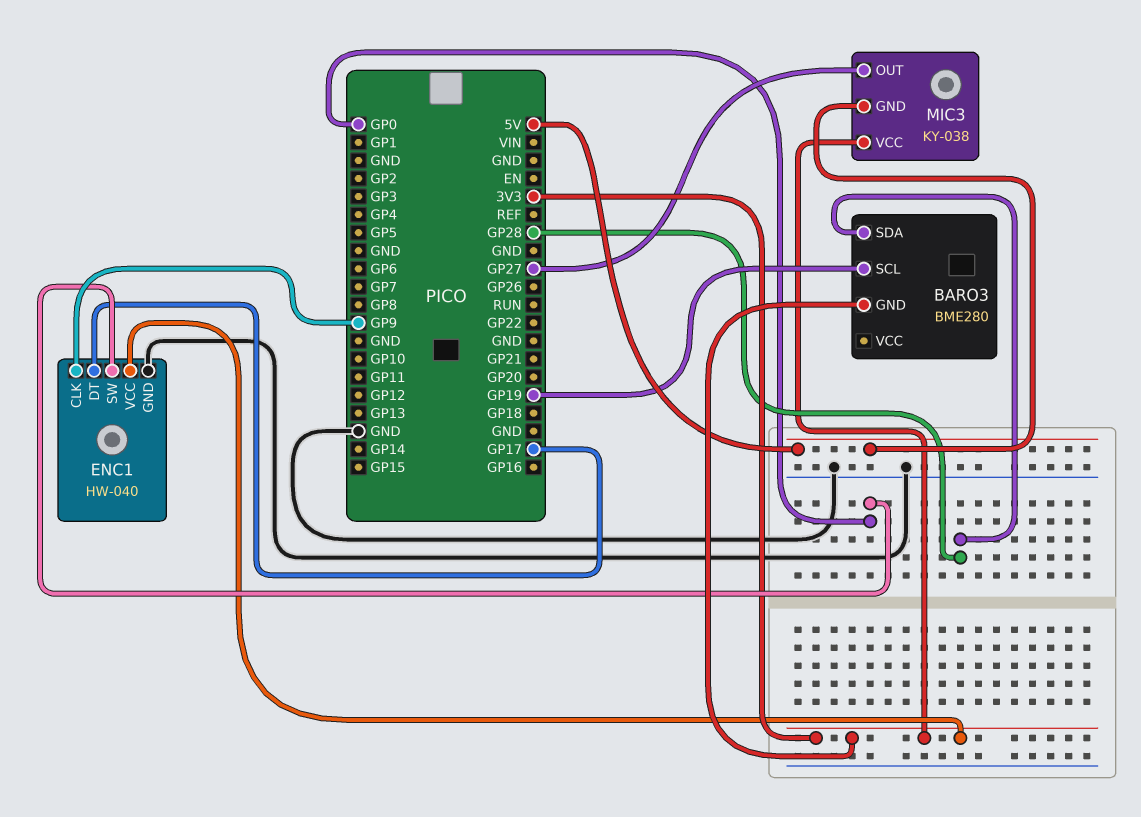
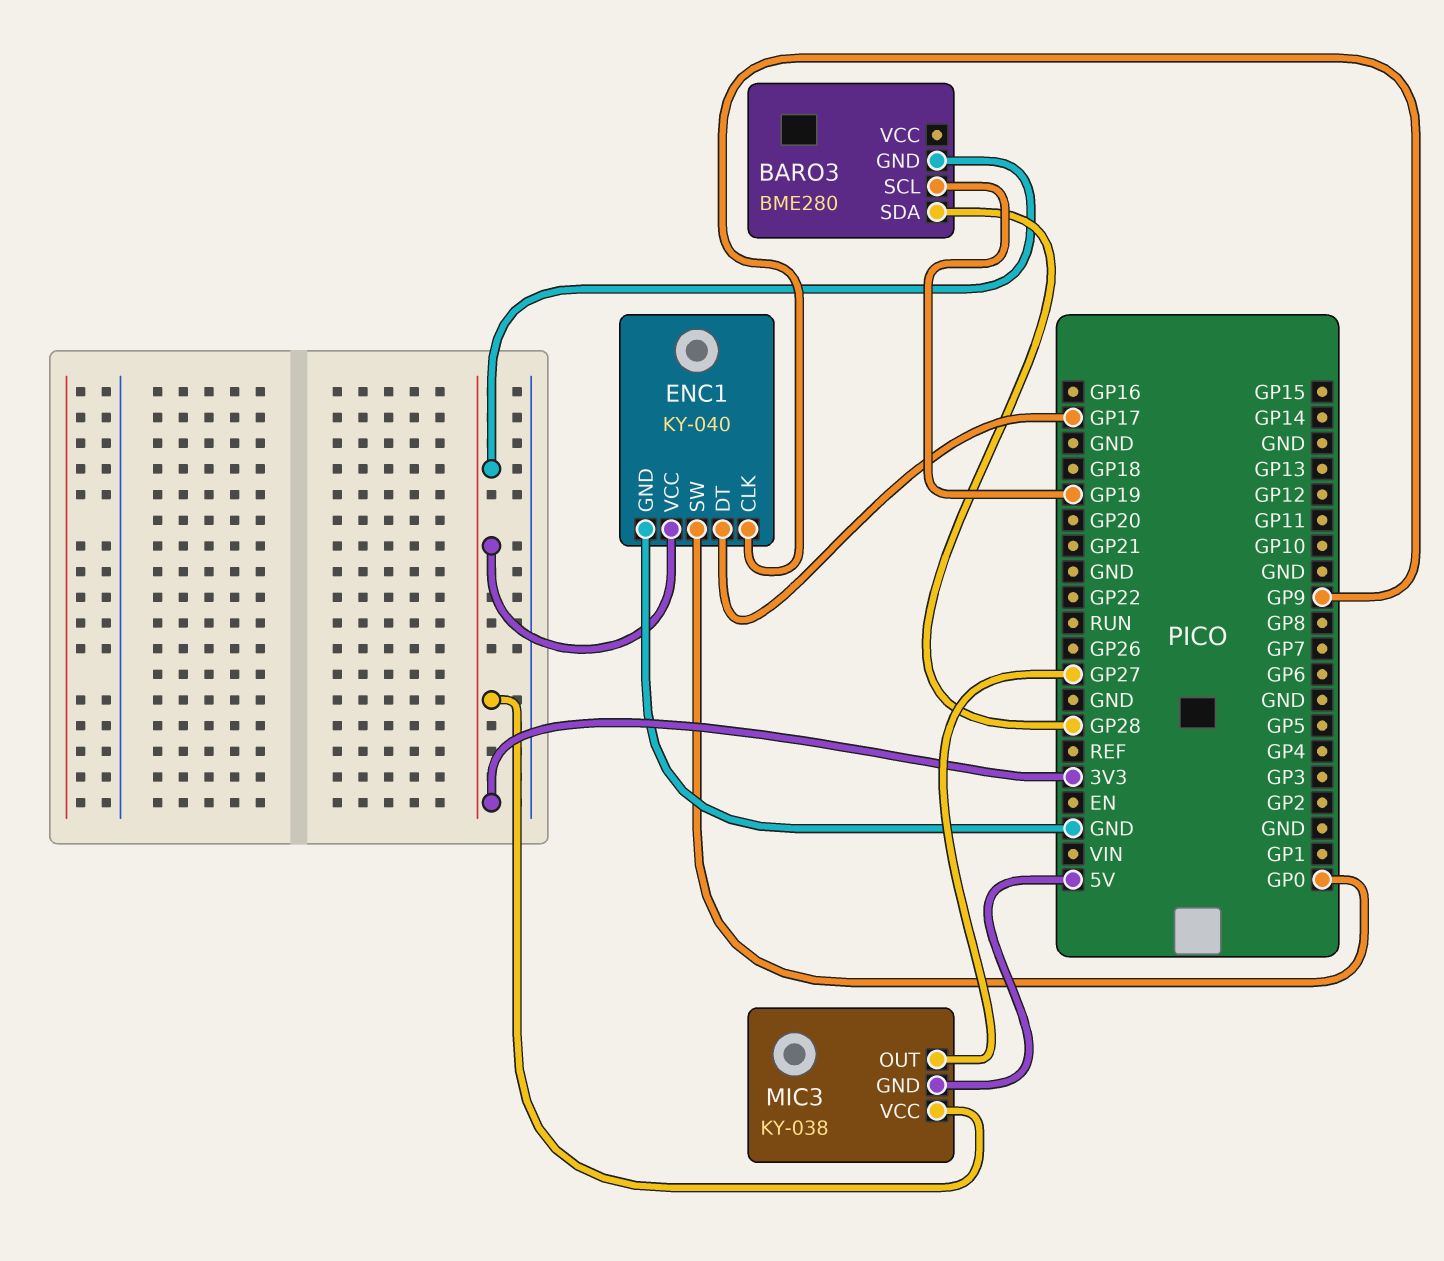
ENC1: HW-040 -> KY-040

